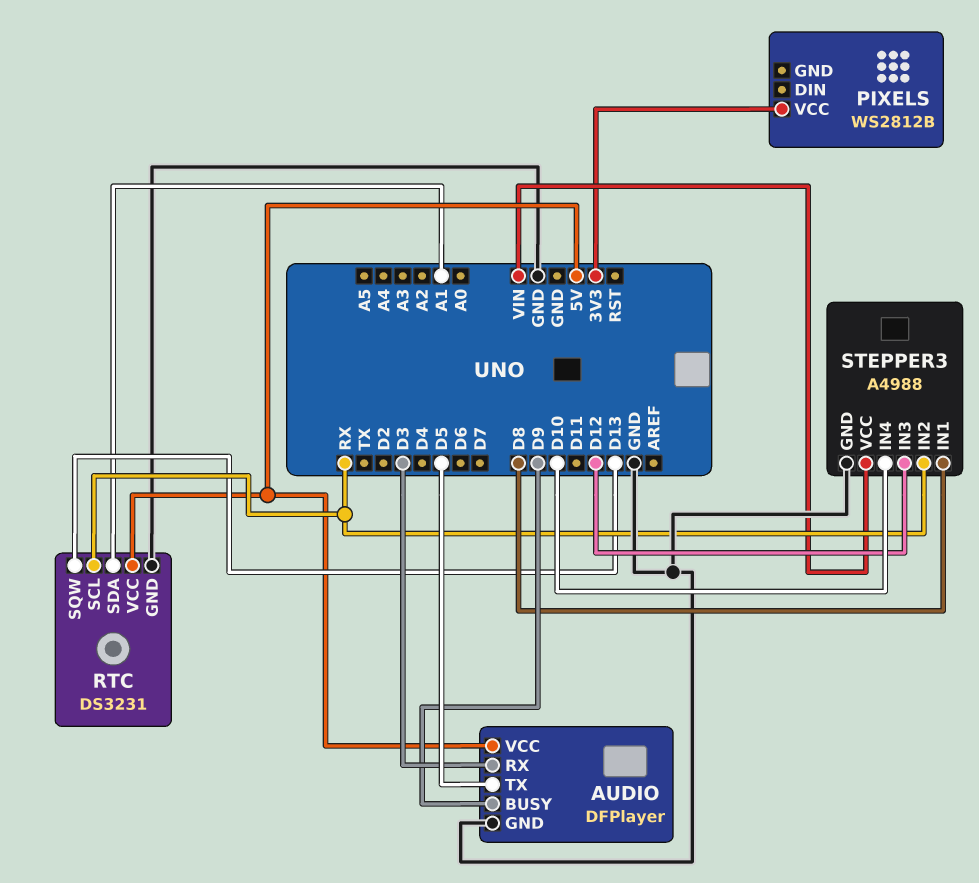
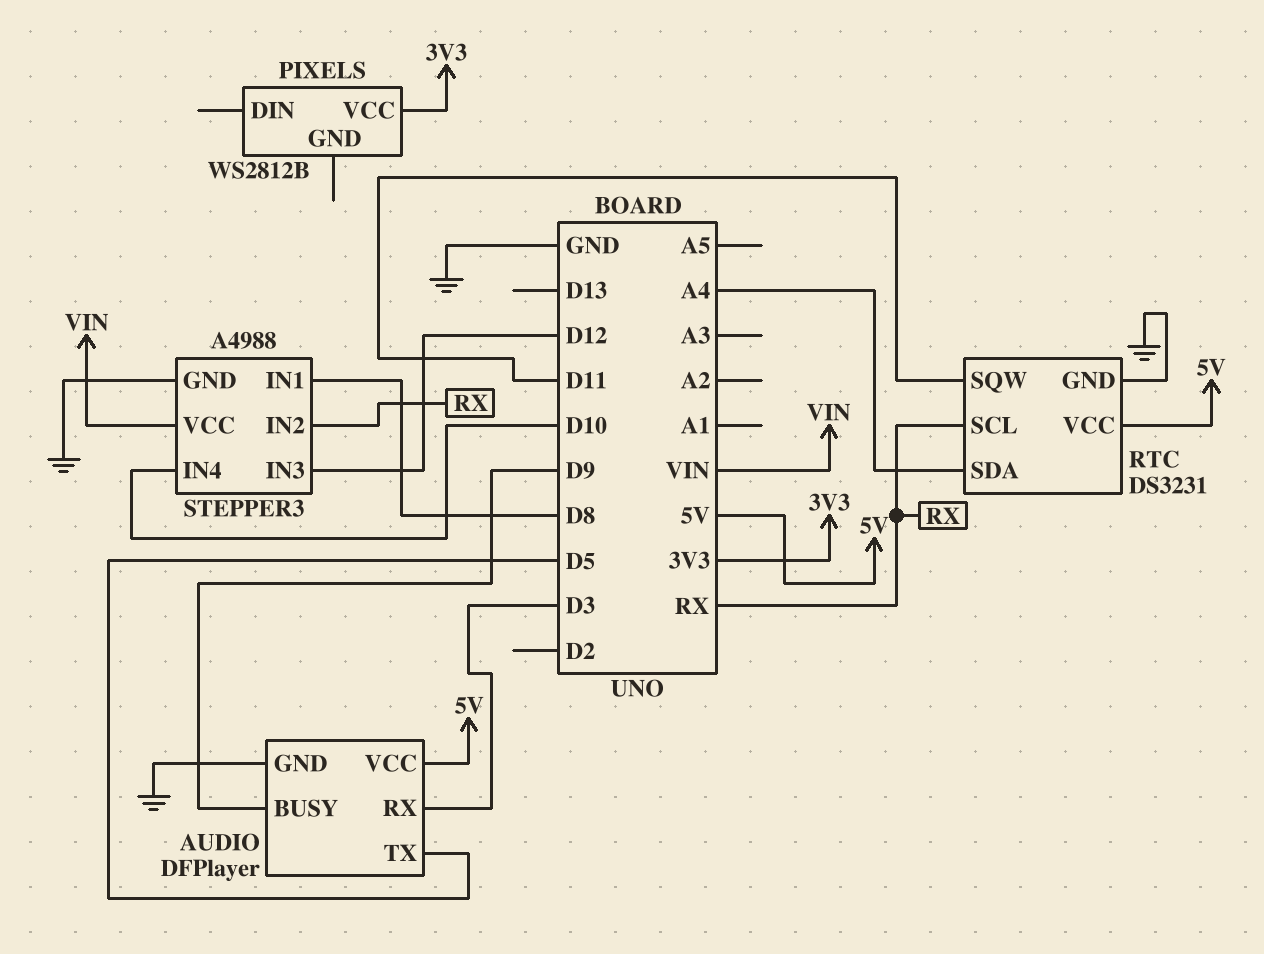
RTC pin SDA: A1 -> A4
RTC pin SQW: D13 -> D11

